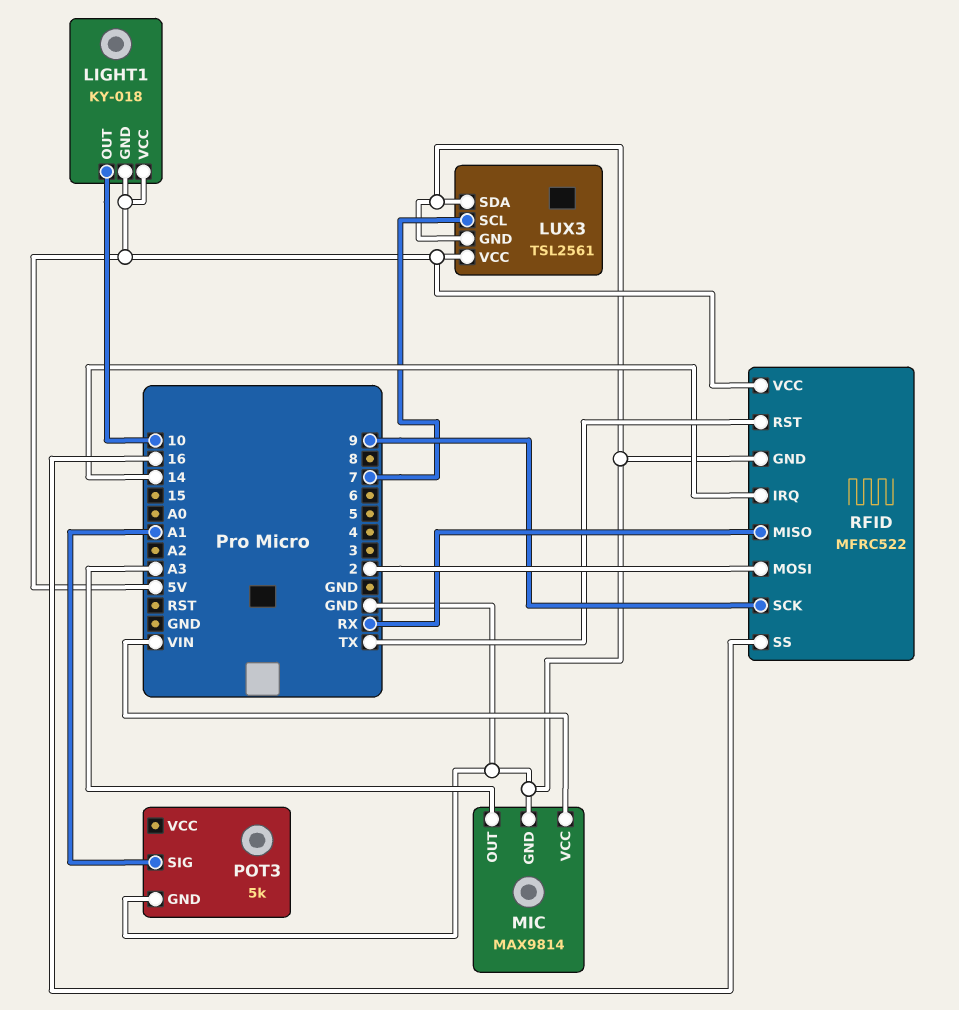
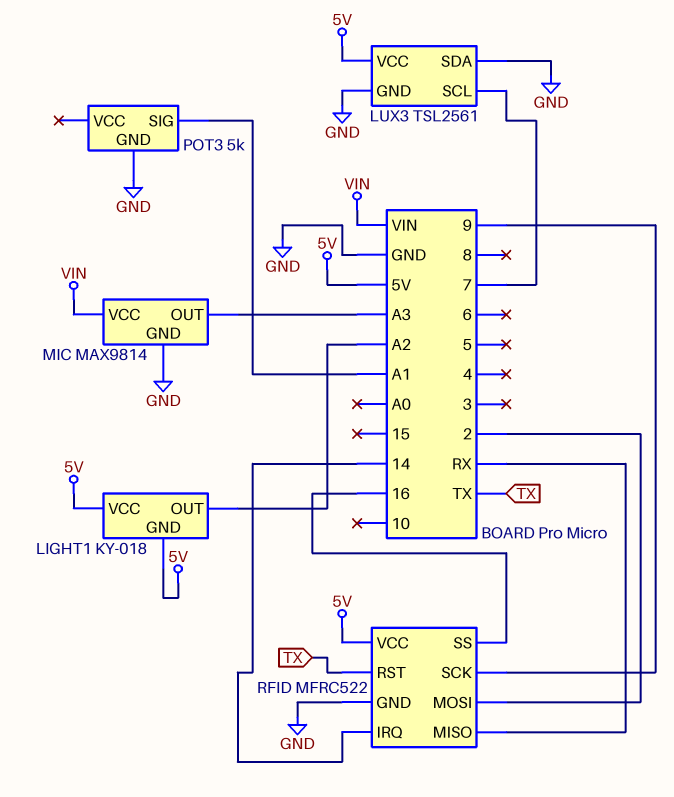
LIGHT1 pin OUT: 10 -> A2

